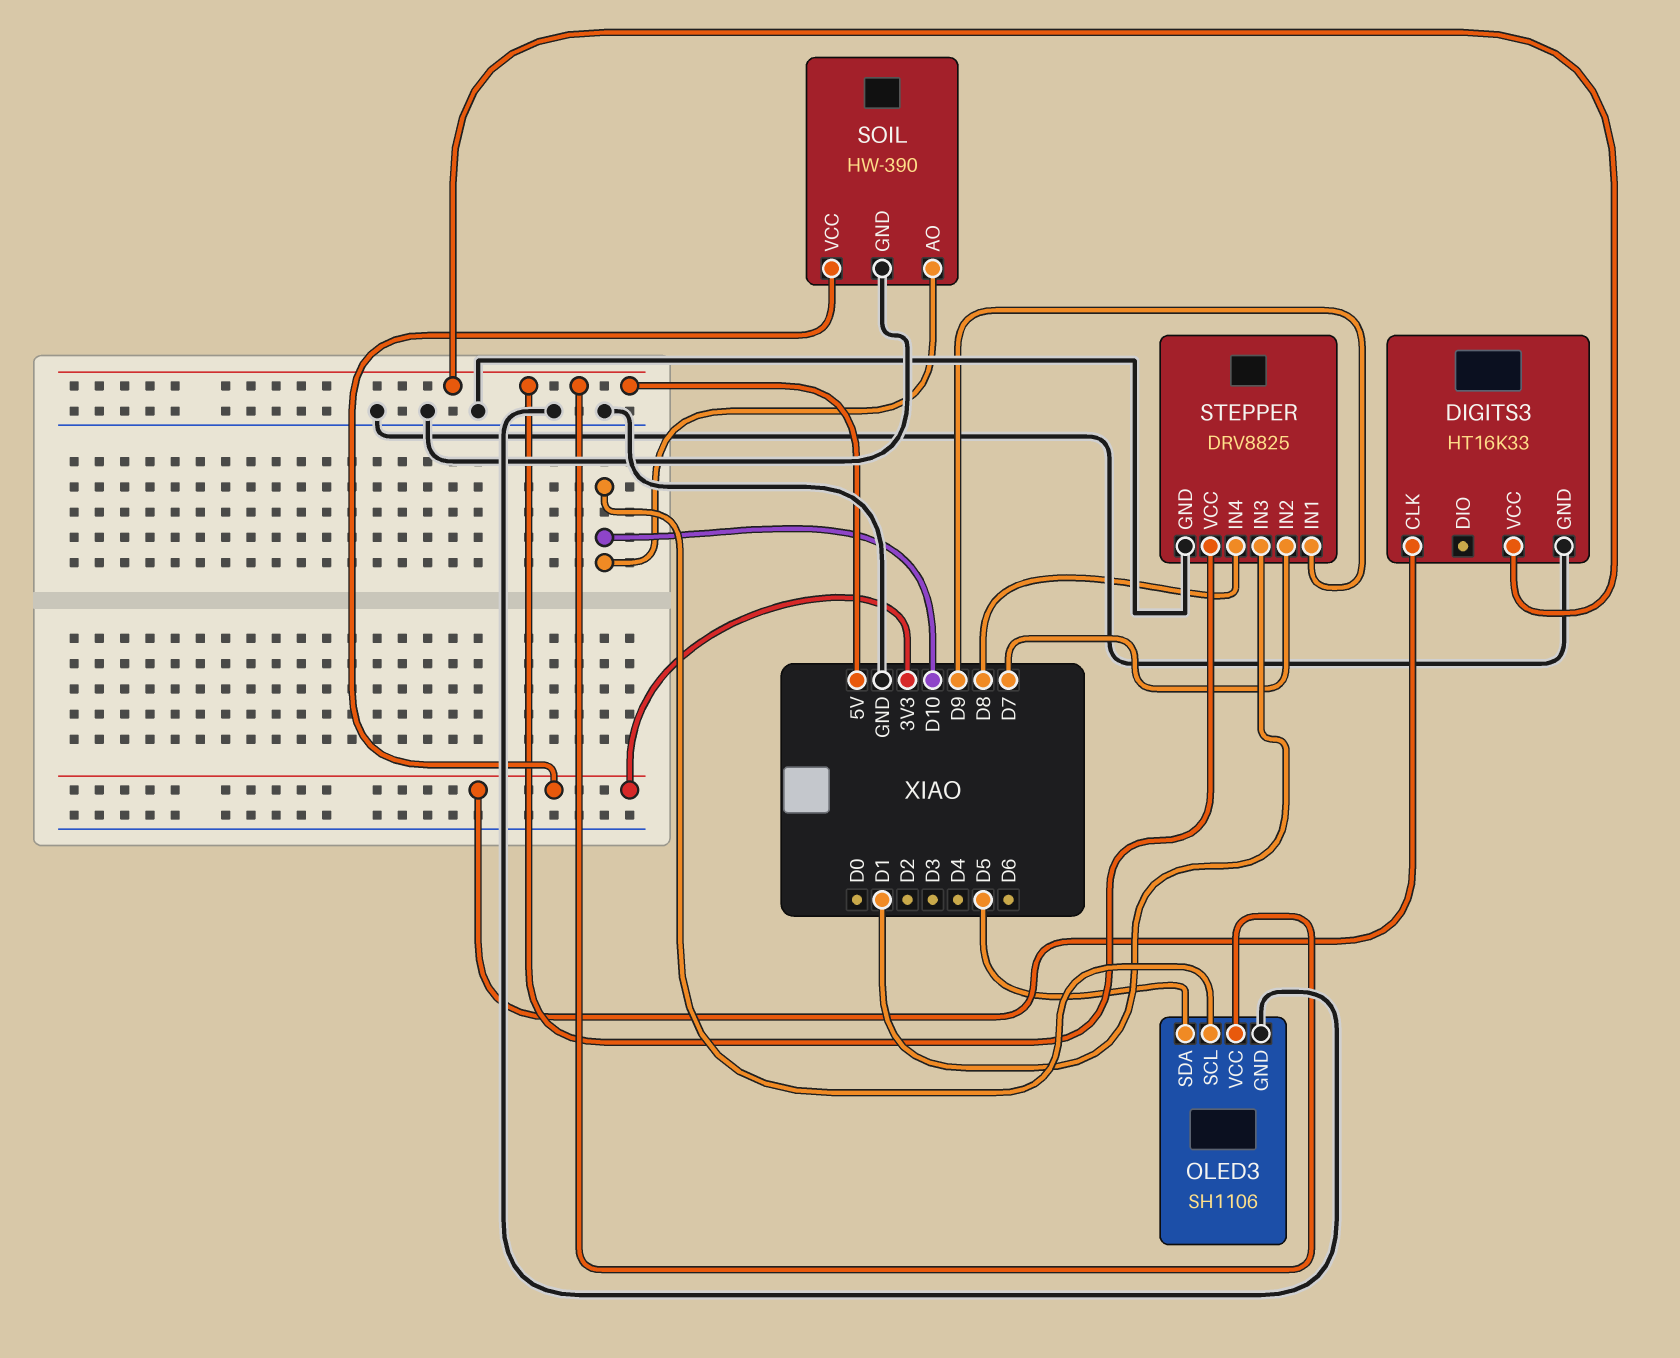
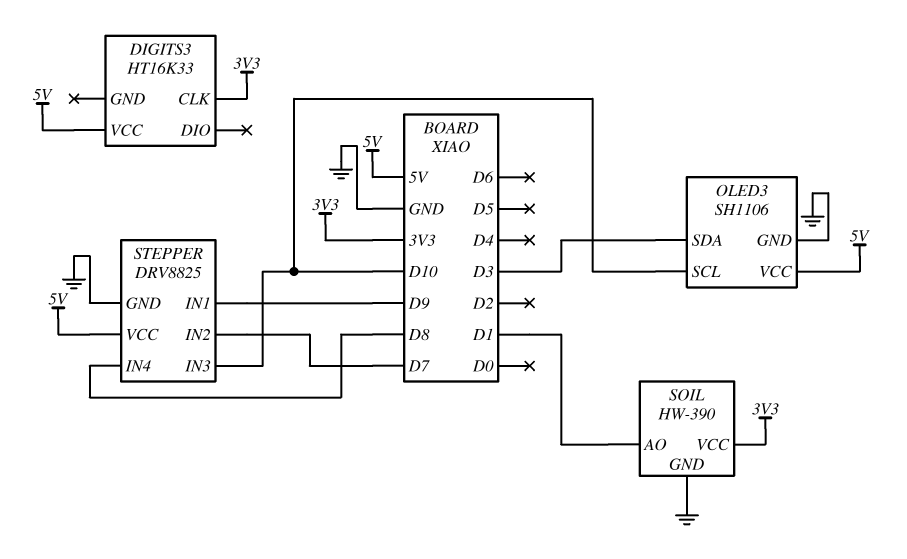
DIGITS3 pin GND: GND -> none
OLED3 pin SDA: D5 -> D3
SOIL pin AO: D10 -> D1
STEPPER pin IN3: D1 -> D10

